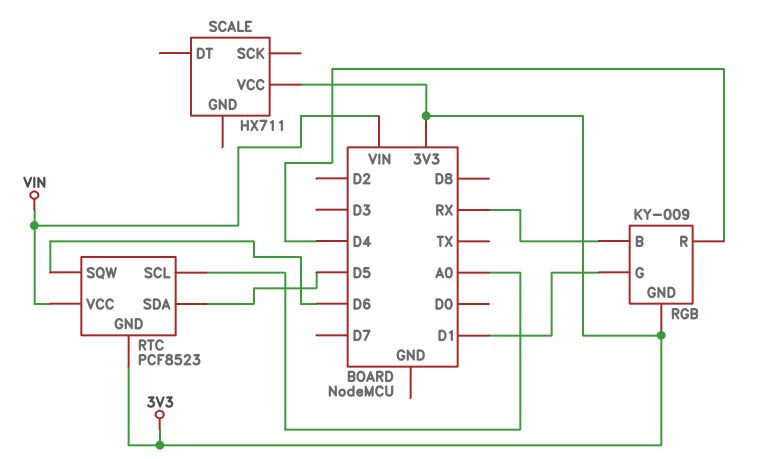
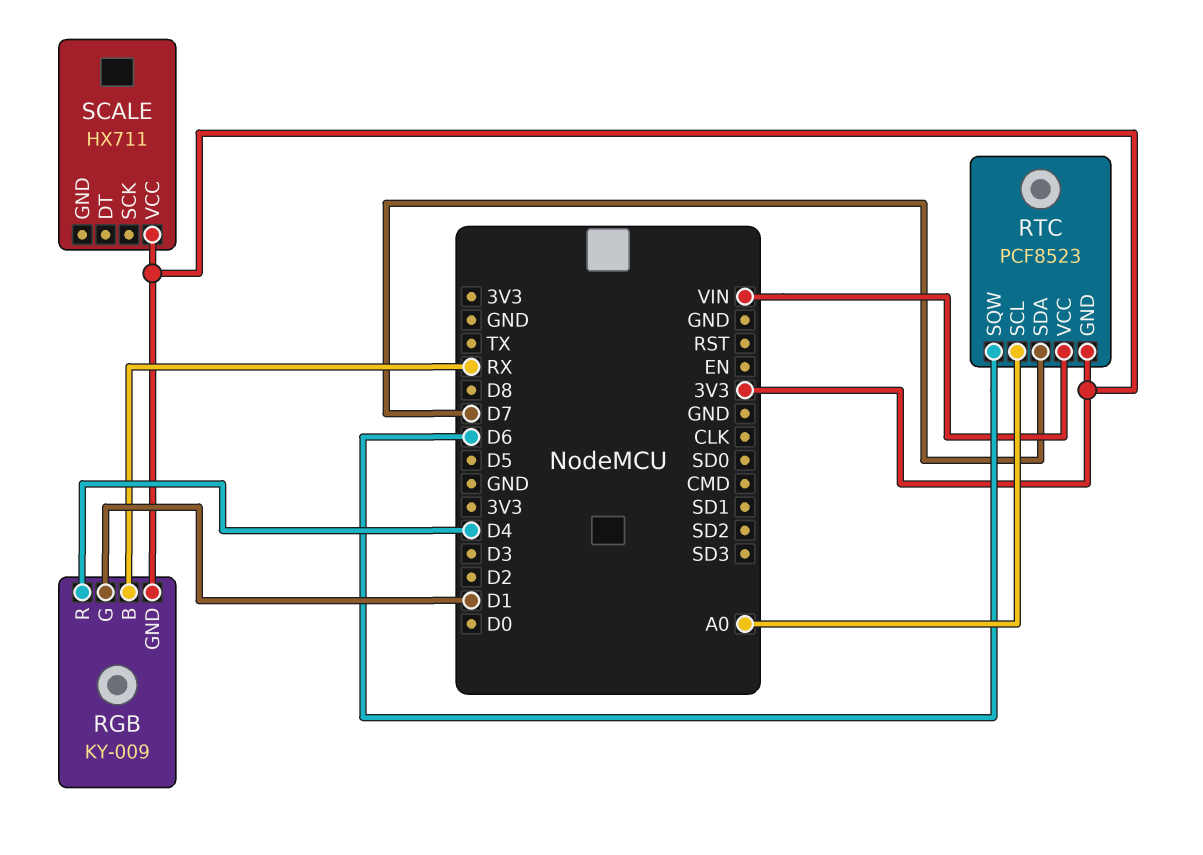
RTC pin SDA: D5 -> D7

